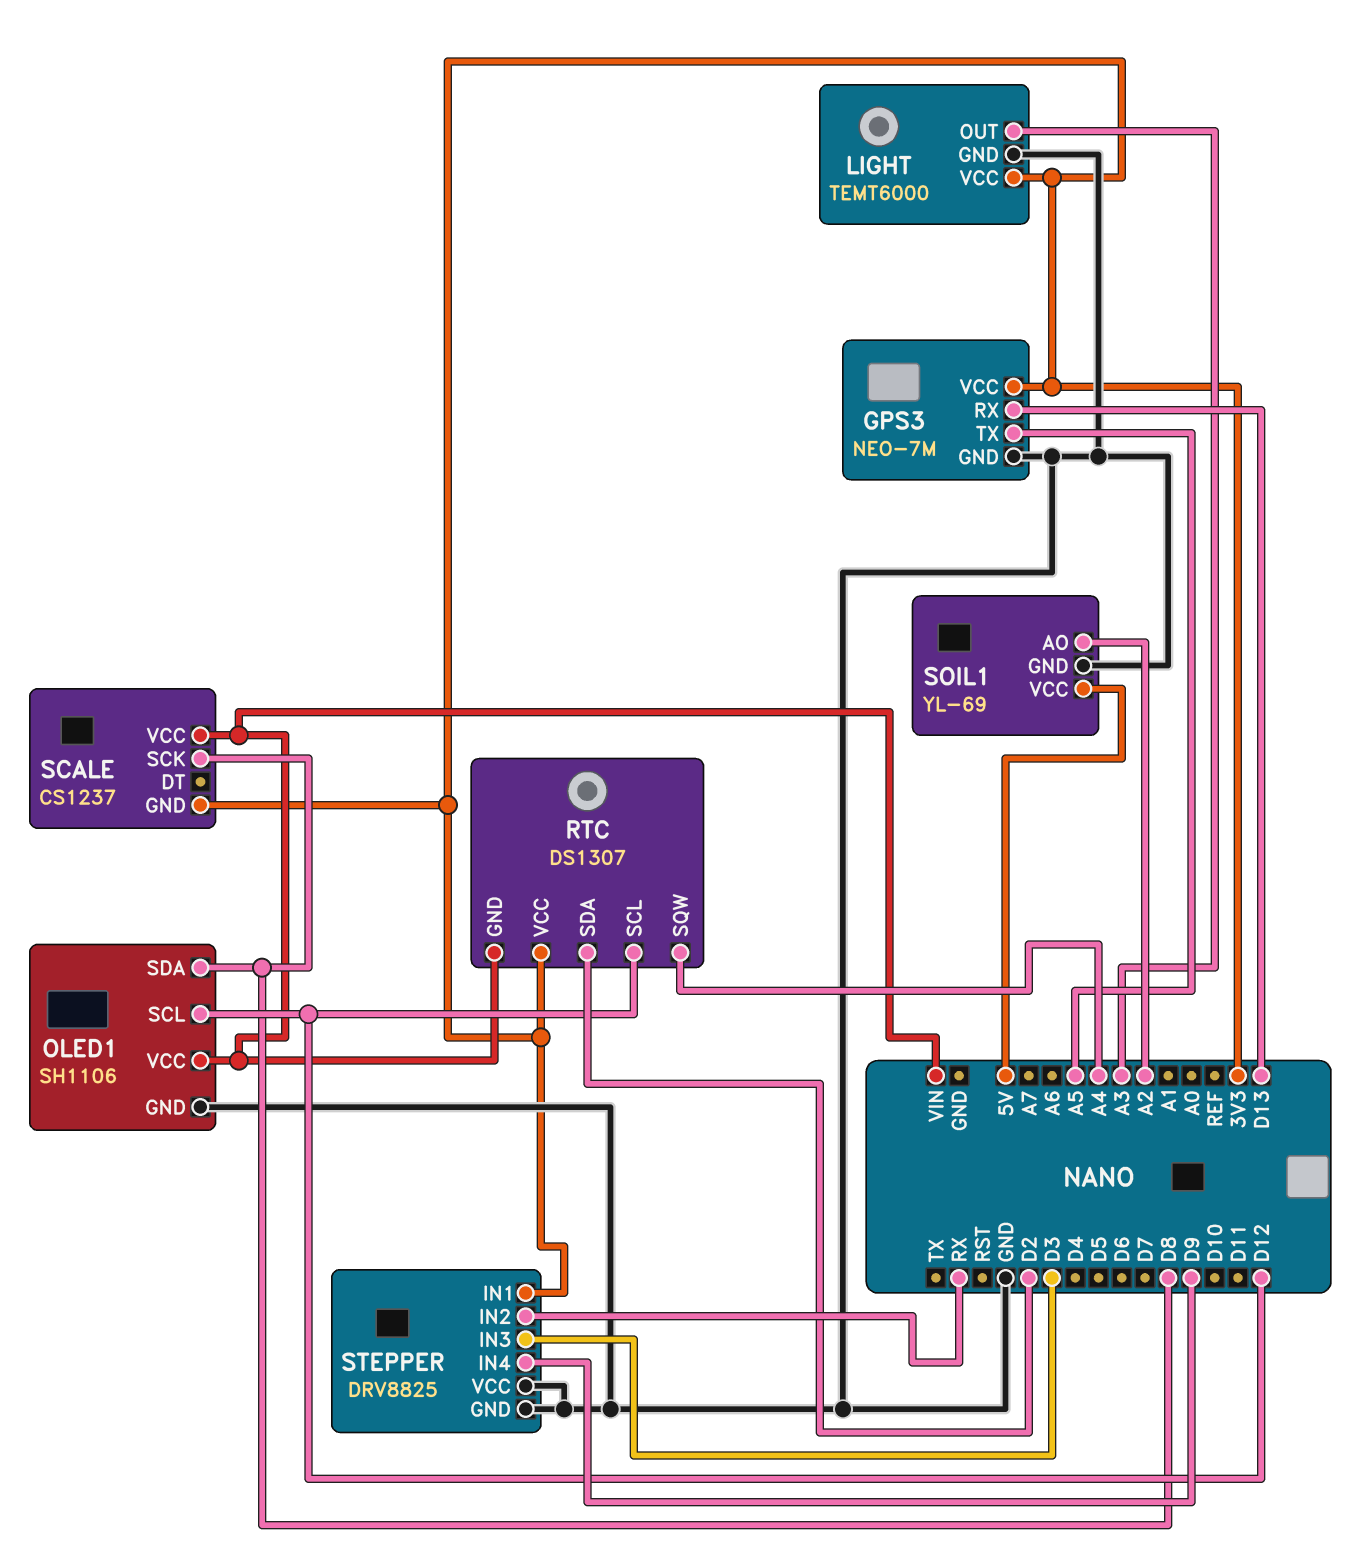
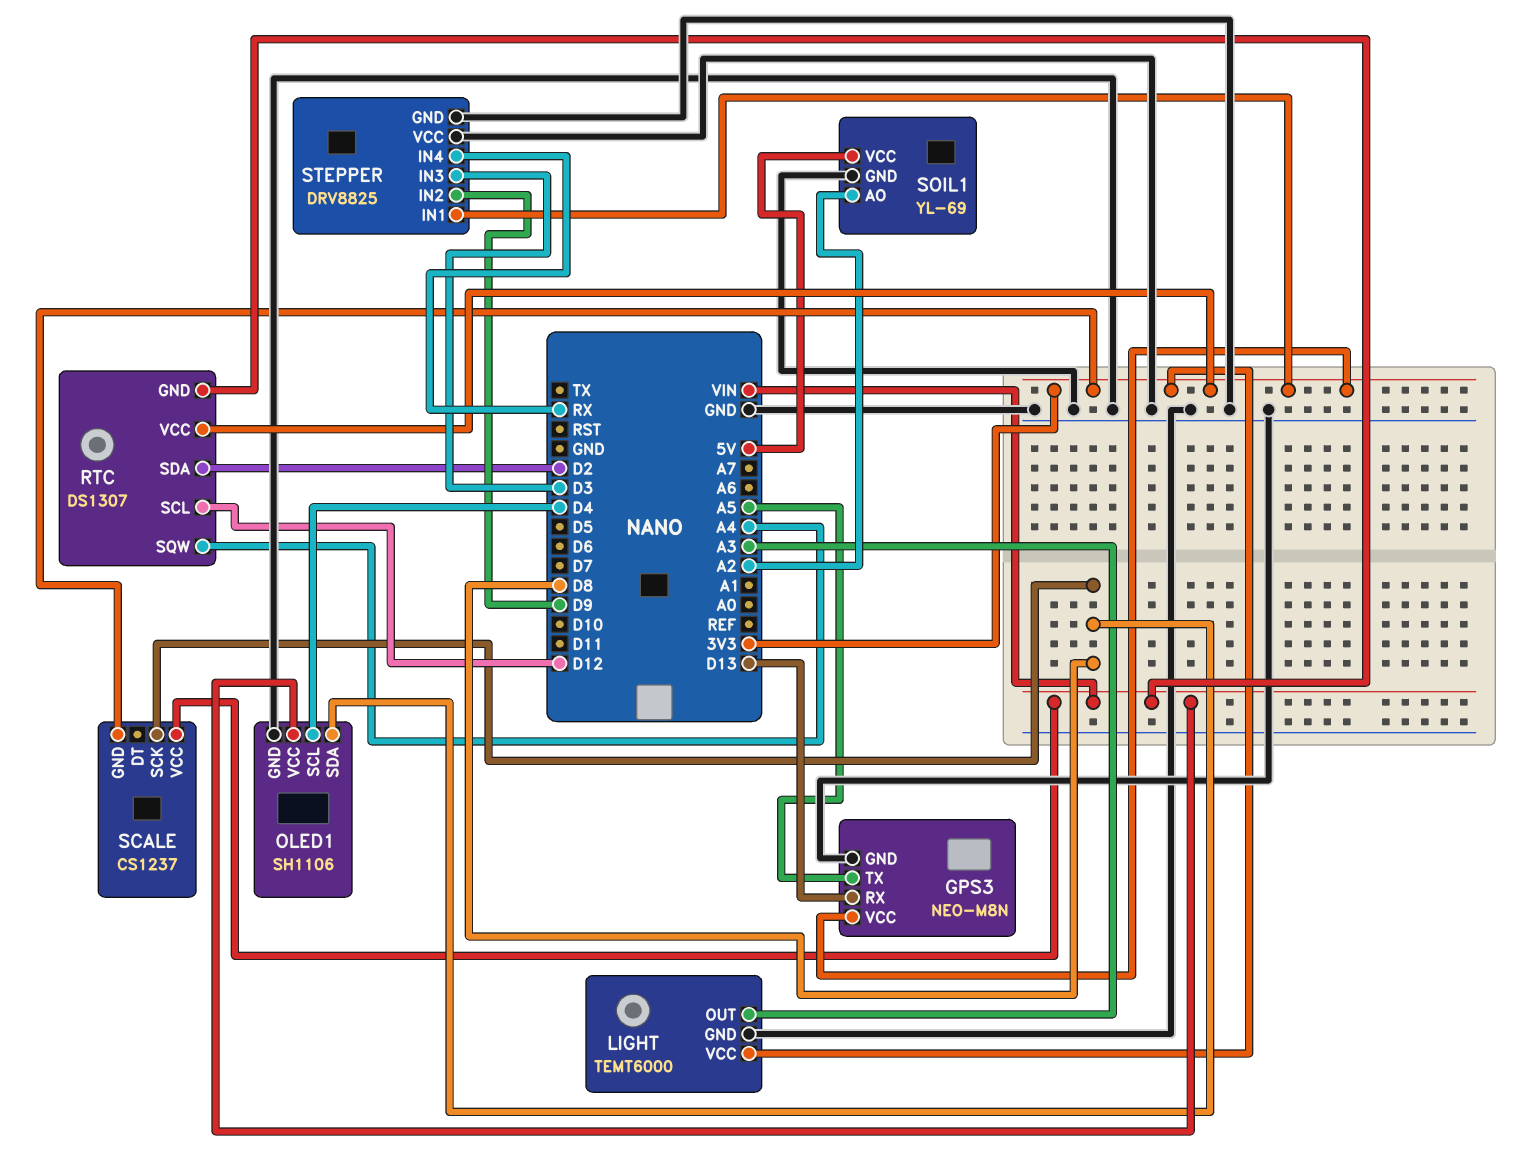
GPS3: NEO-7M -> NEO-M8N
OLED1 pin SCL: D12 -> D4
STEPPER pin IN2: RX -> D9
STEPPER pin IN4: D9 -> RX

